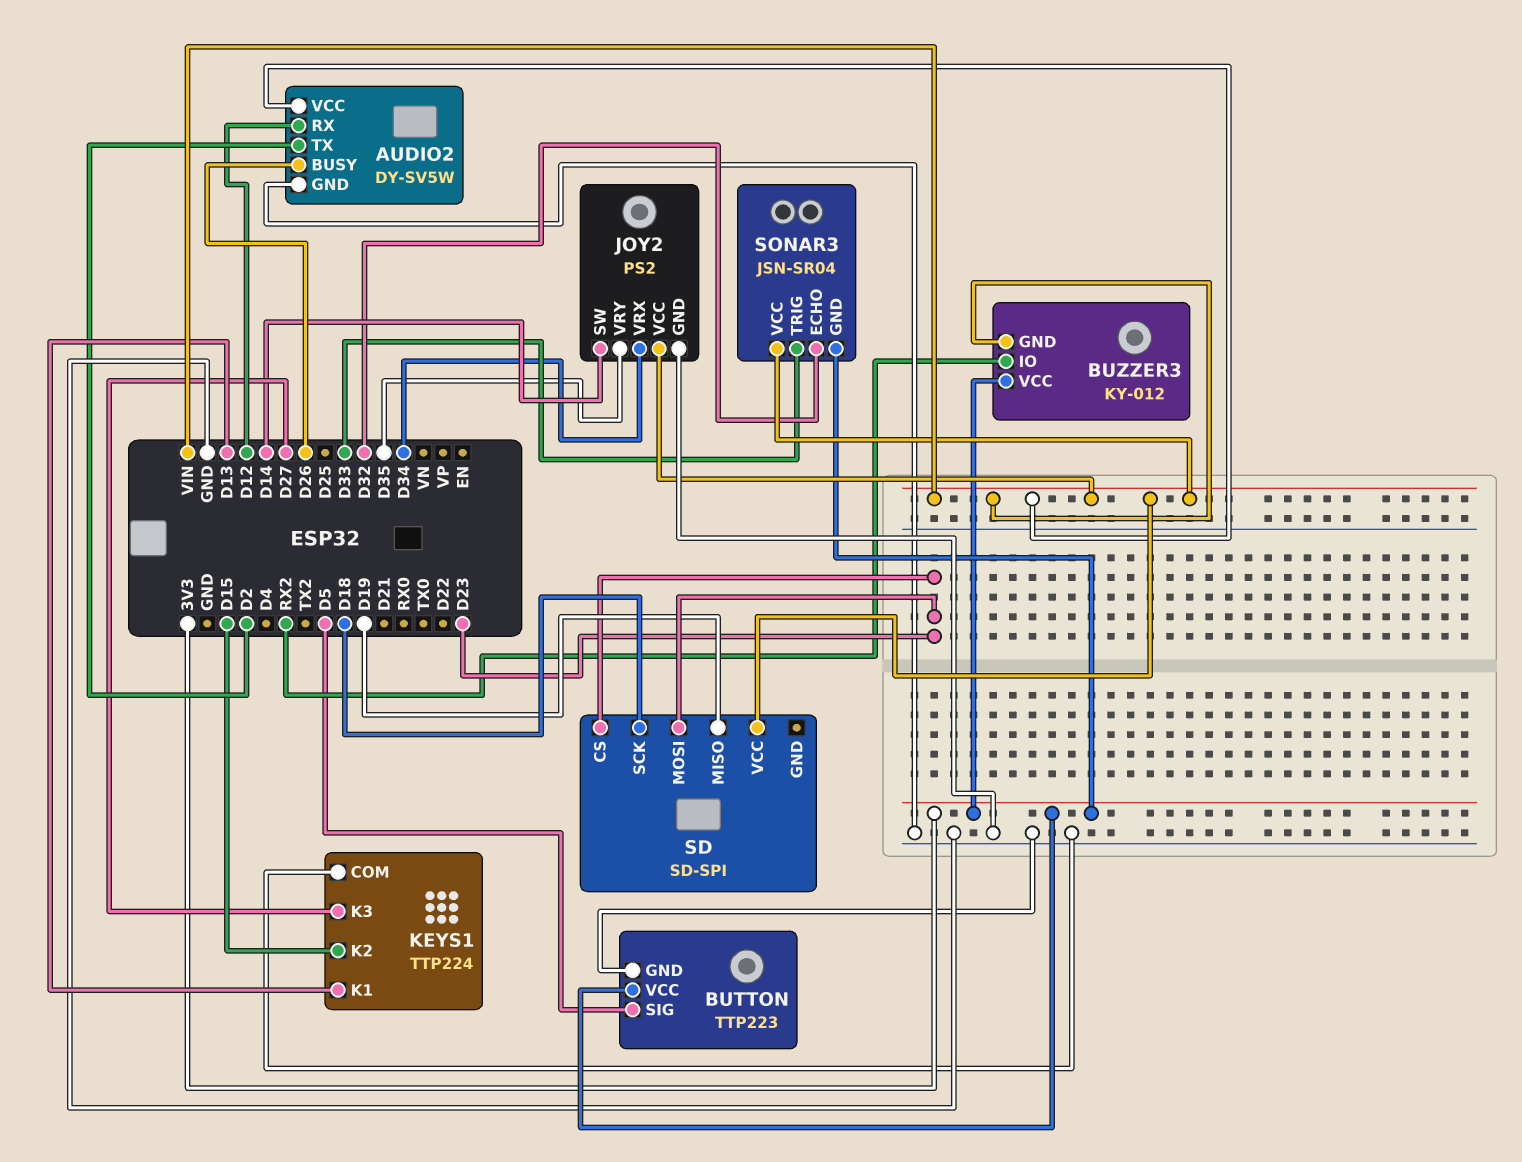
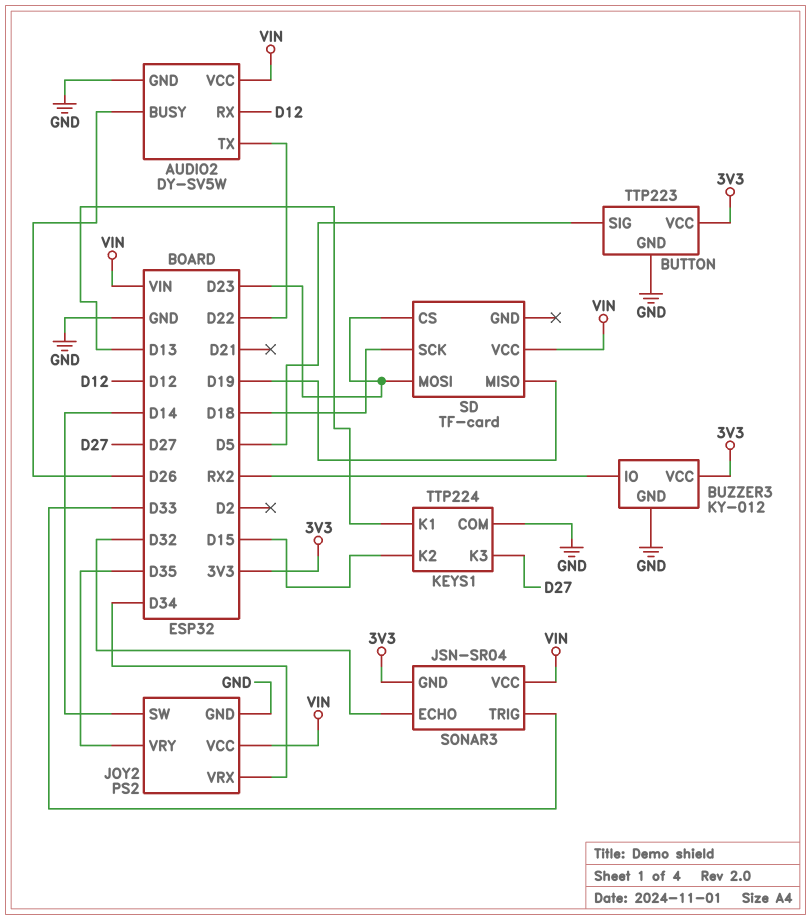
AUDIO2 pin TX: D2 -> D22
BUZZER3 pin GND: VIN -> GND
SD: SD-SPI -> TF-card

